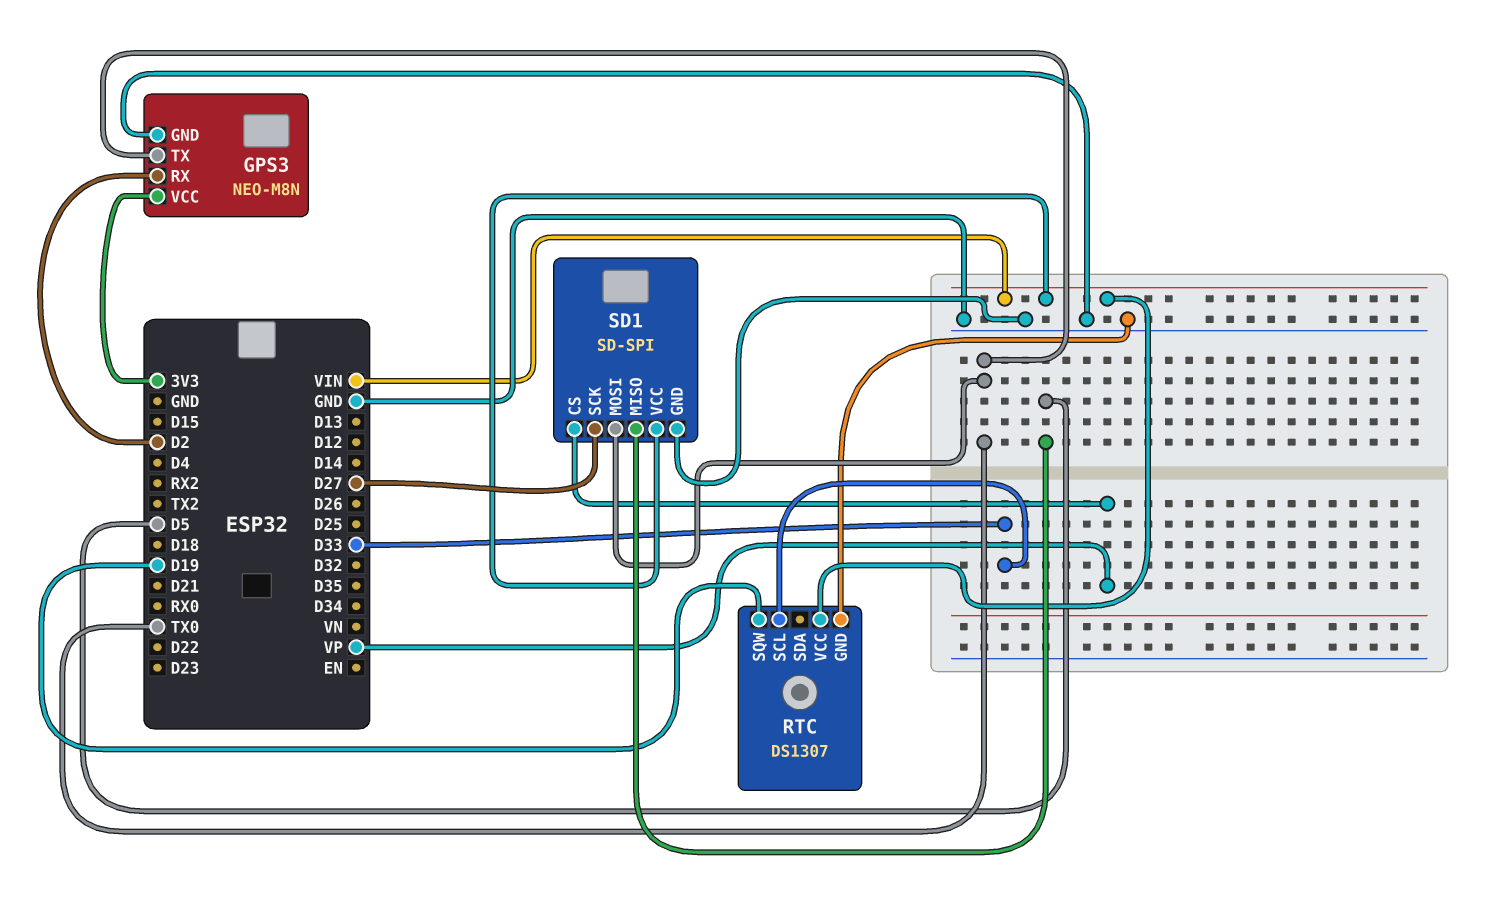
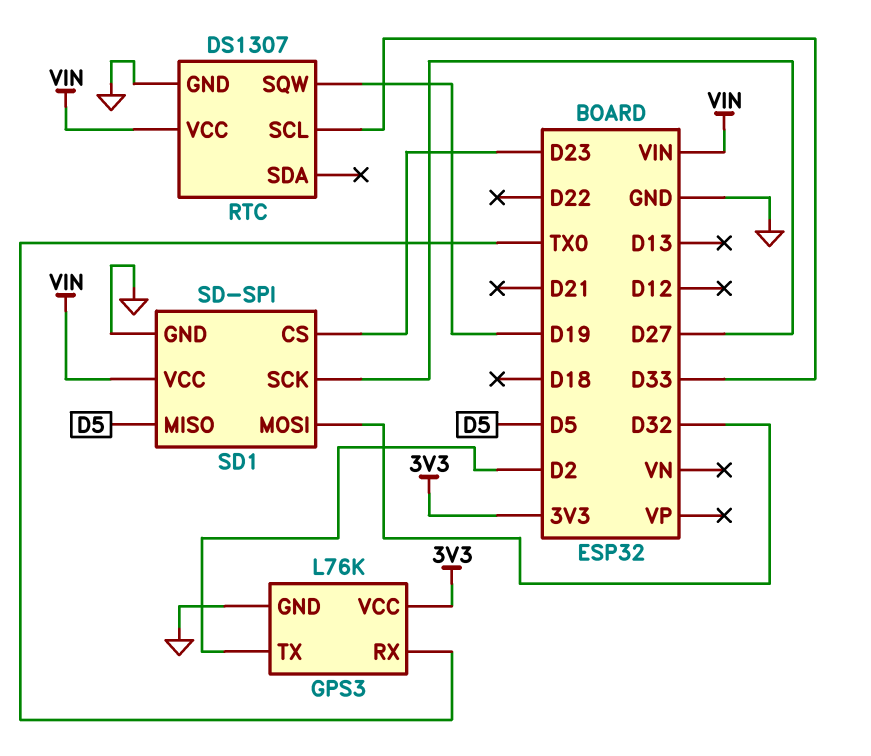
GPS3: NEO-M8N -> L76K
GPS3 pin RX: D2 -> TX0
GPS3 pin TX: TX0 -> D2
SD1 pin CS: VP -> D23
SD1 pin MOSI: TX0 -> D32

